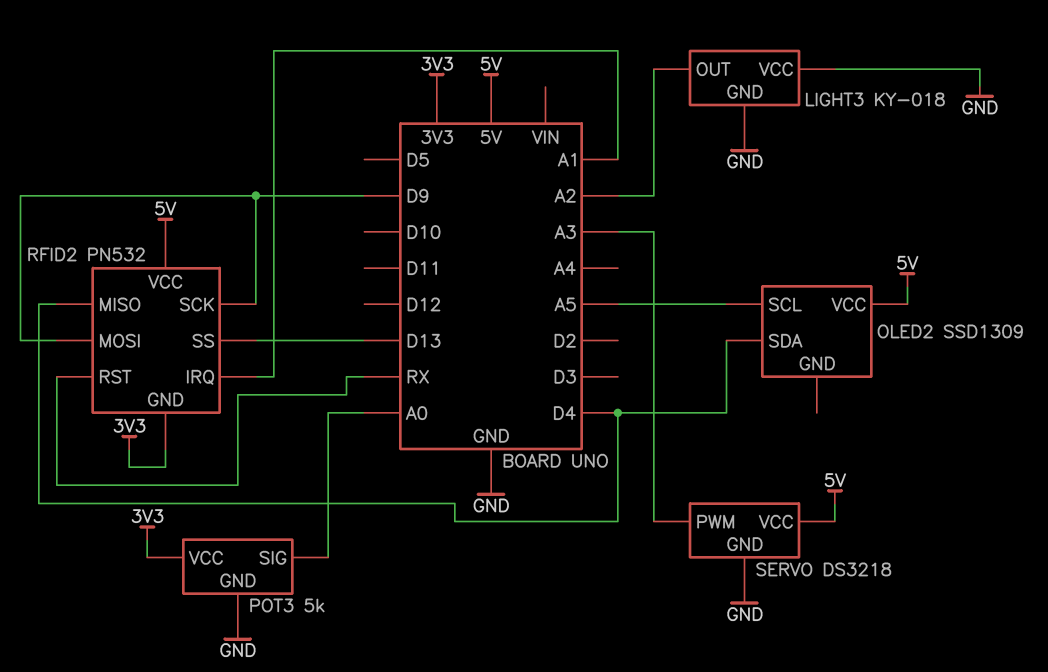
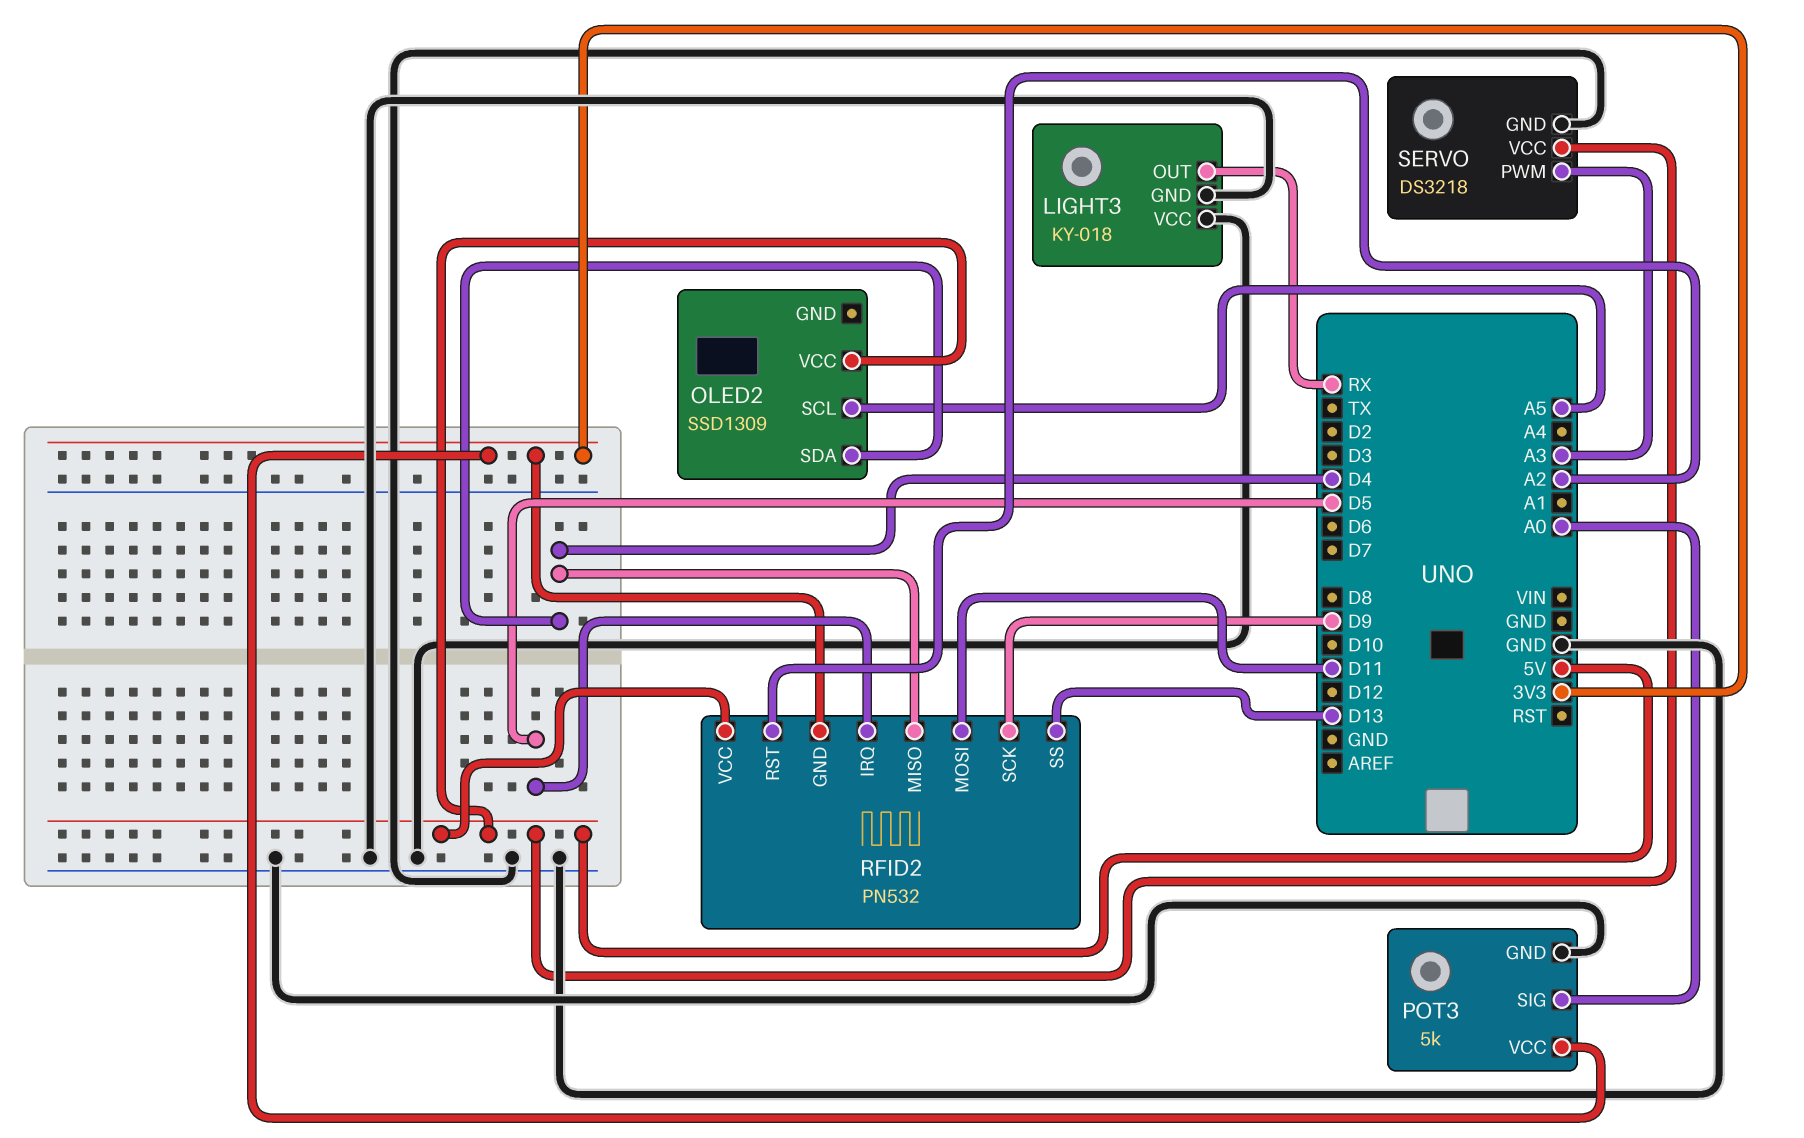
LIGHT3 pin OUT: A2 -> RX
RFID2 pin IRQ: A1 -> D5
RFID2 pin MOSI: D9 -> D11
RFID2 pin RST: RX -> A2

